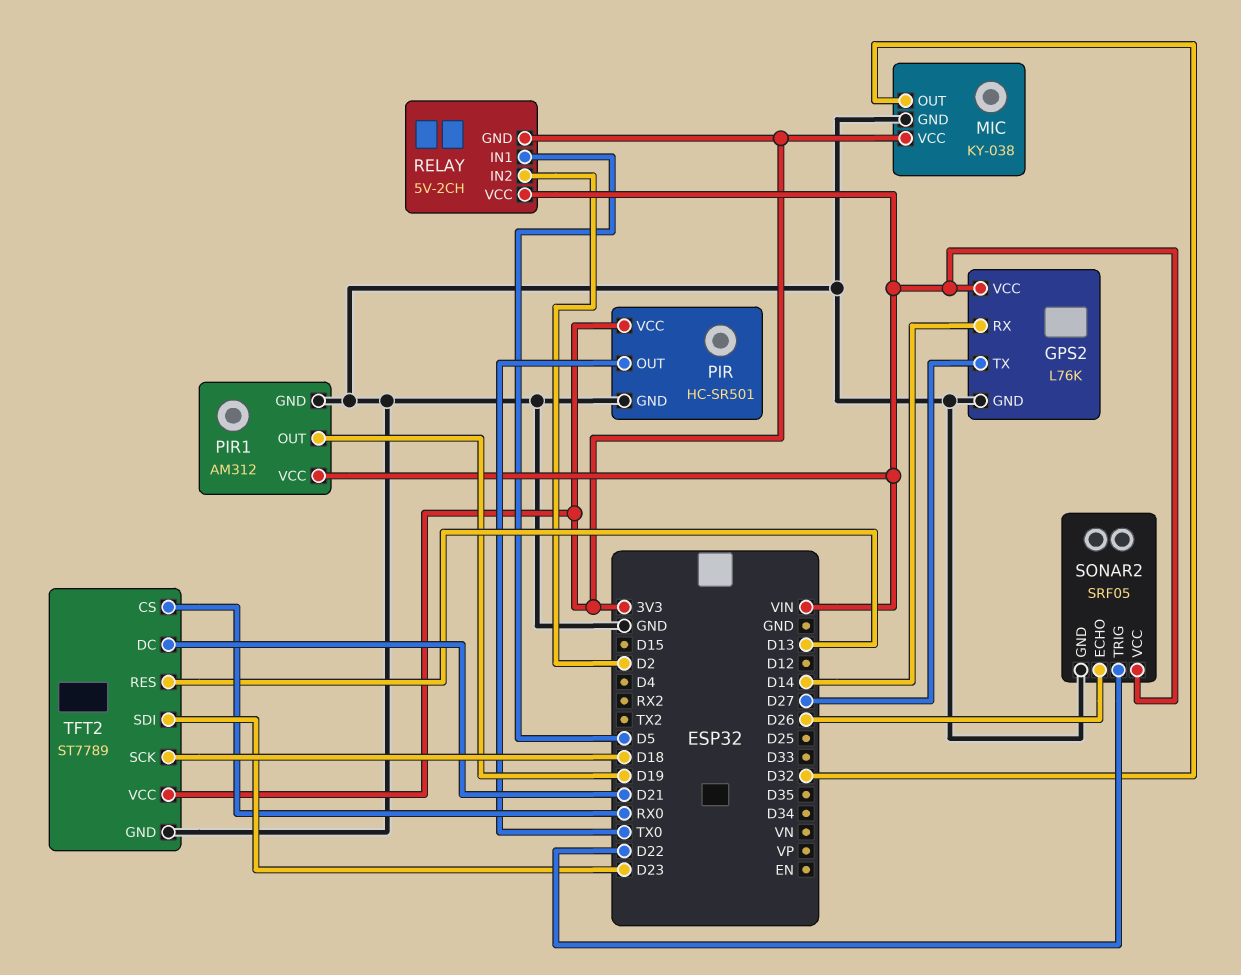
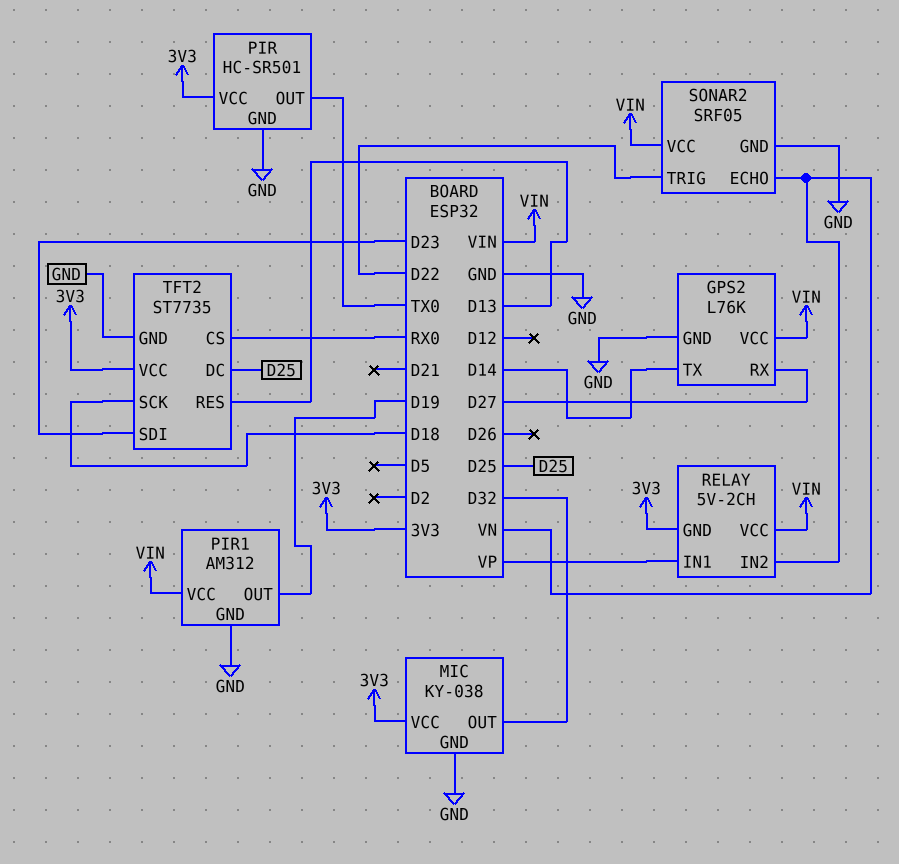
GPS2 pin RX: D14 -> D27
GPS2 pin TX: D27 -> D14
RELAY pin IN1: D5 -> VP
RELAY pin IN2: D2 -> VN
SONAR2 pin ECHO: D26 -> VN
TFT2: ST7789 -> ST7735
TFT2 pin DC: D21 -> D25

